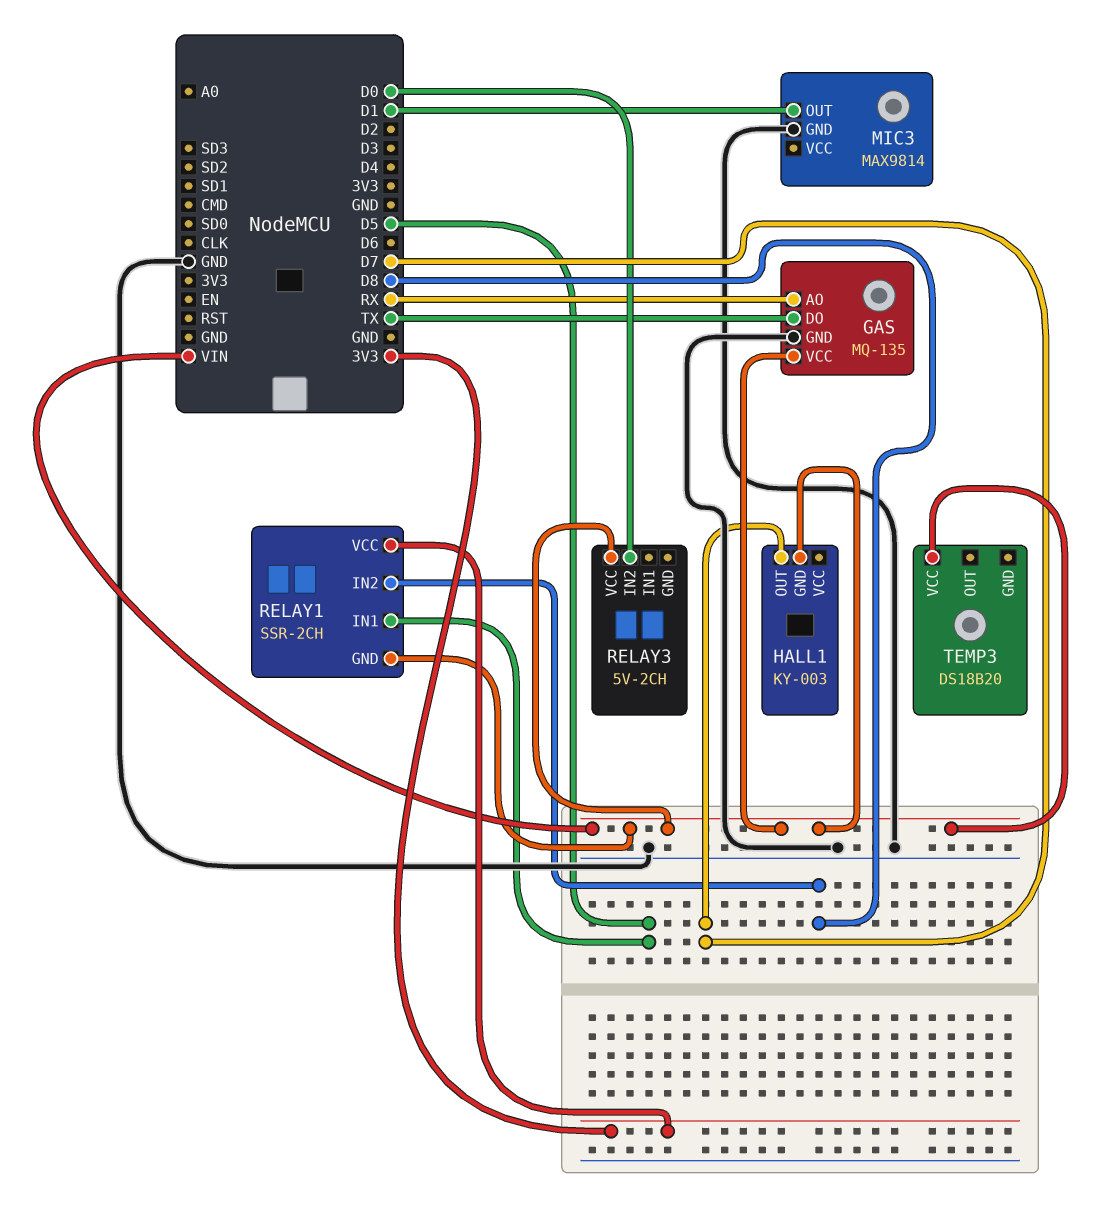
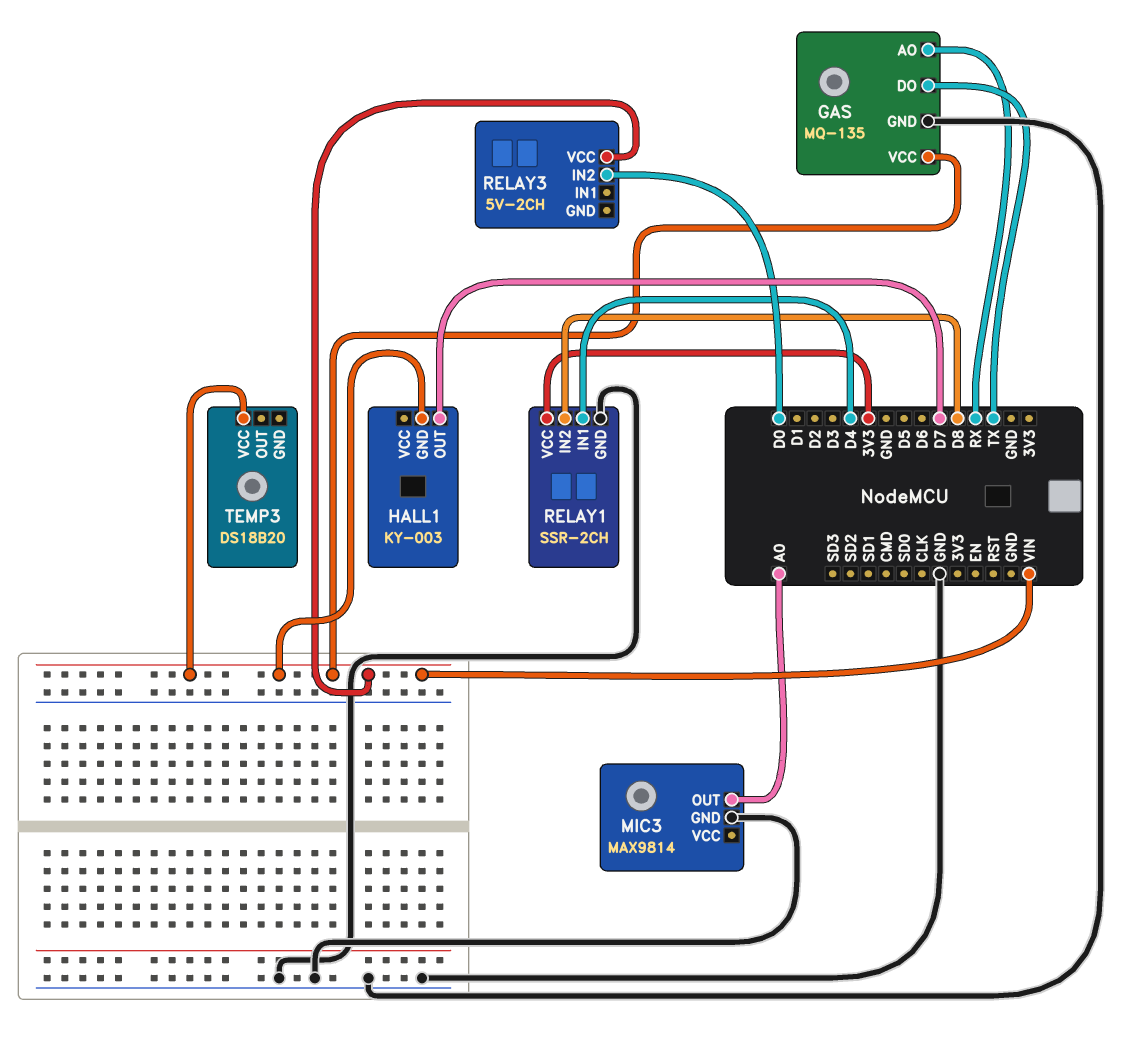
MIC3 pin OUT: D1 -> A0
RELAY1 pin GND: VIN -> GND
RELAY1 pin IN1: D5 -> D4

